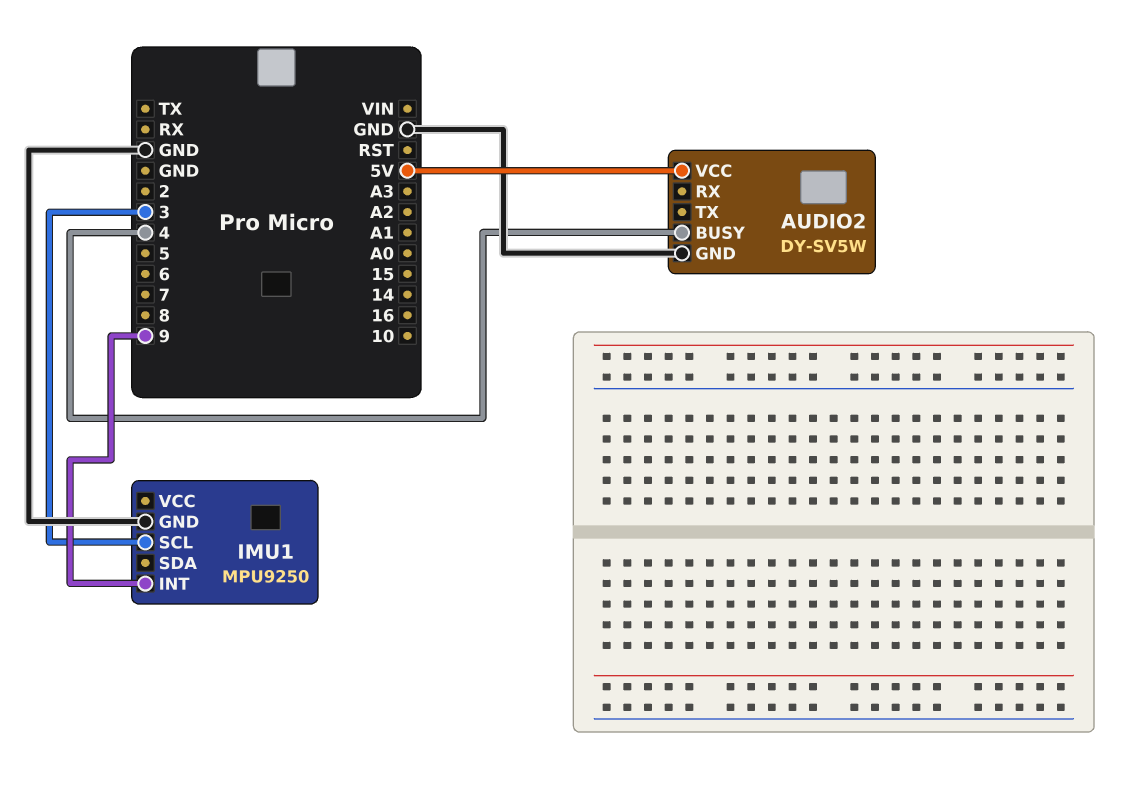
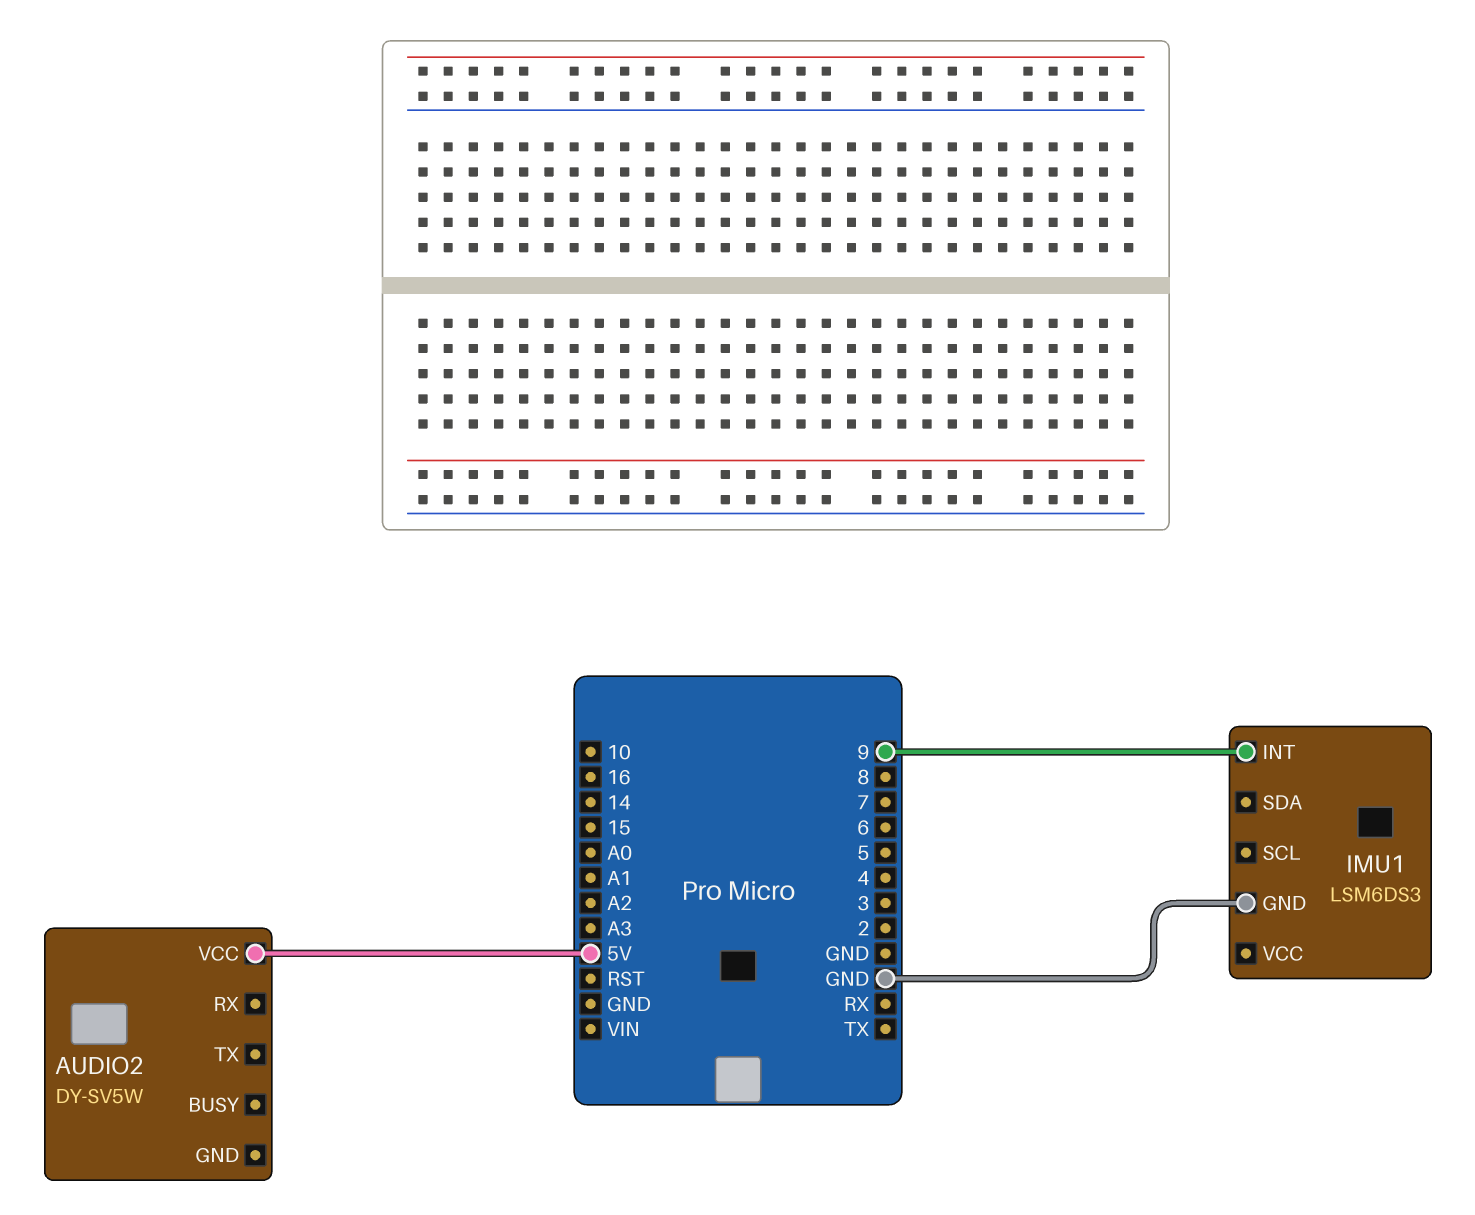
AUDIO2 pin BUSY: 4 -> none
AUDIO2 pin GND: GND -> none
IMU1: MPU9250 -> LSM6DS3
IMU1 pin SCL: 3 -> none

